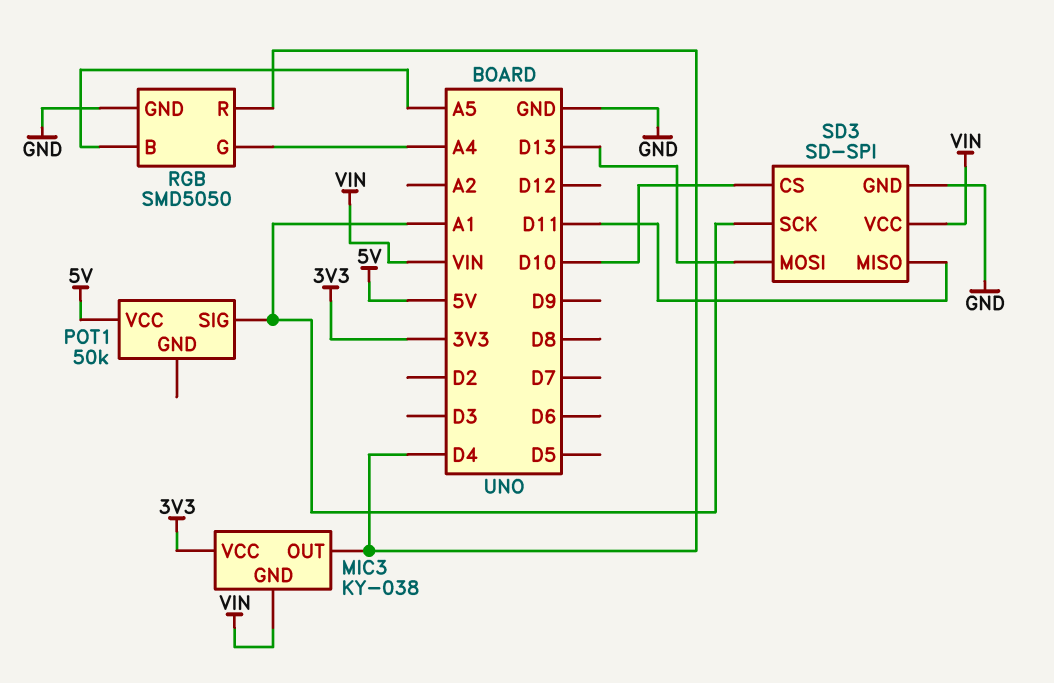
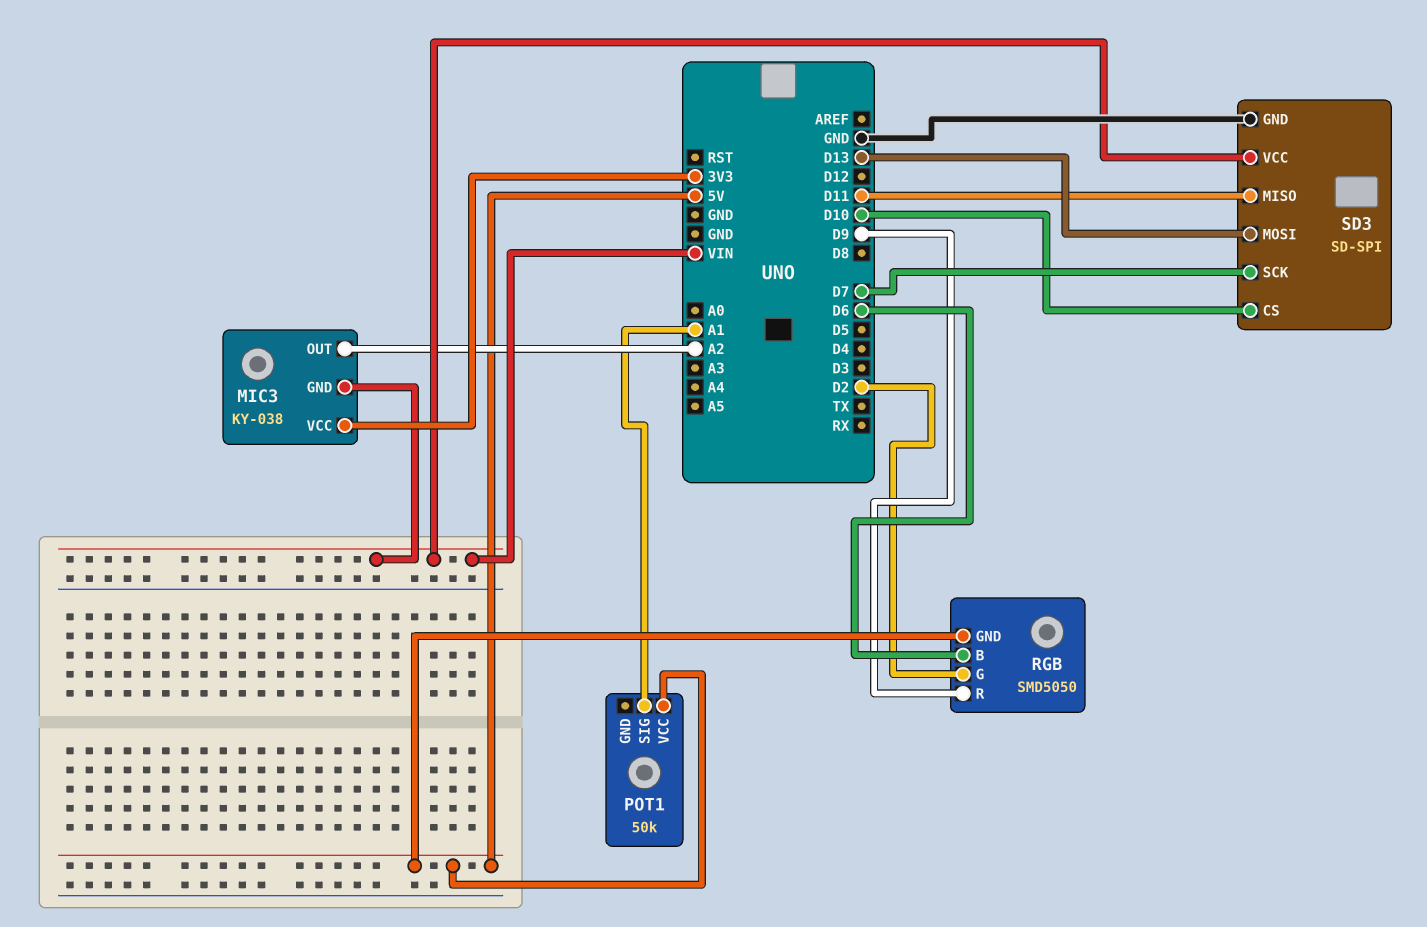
MIC3 pin OUT: D4 -> A2
RGB pin B: A5 -> D6
RGB pin G: A4 -> D2
RGB pin GND: GND -> 5V
RGB pin R: D4 -> D9
SD3 pin SCK: A1 -> D7

